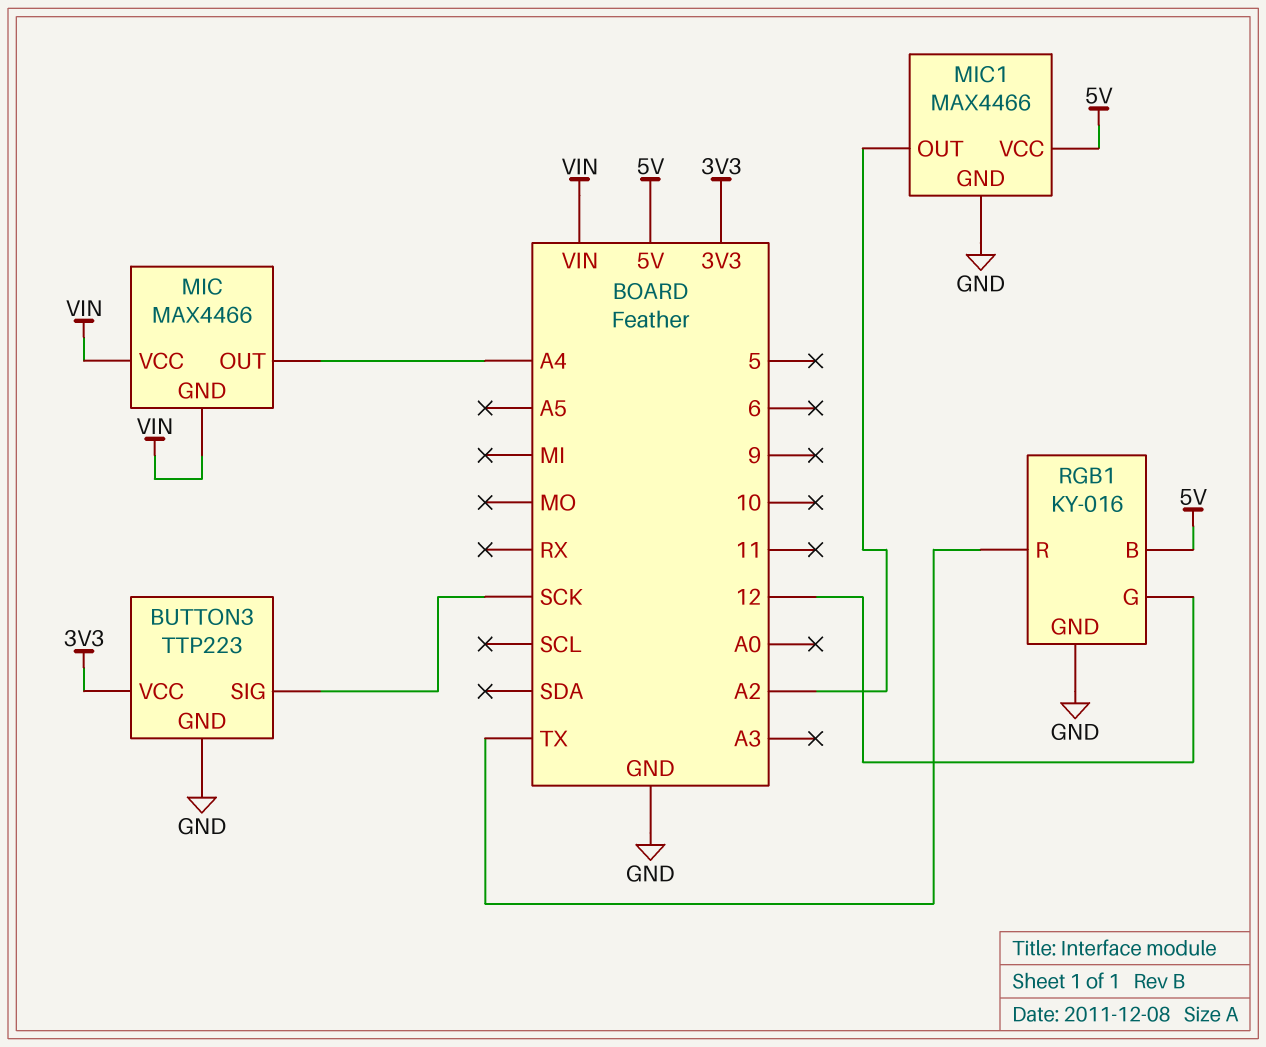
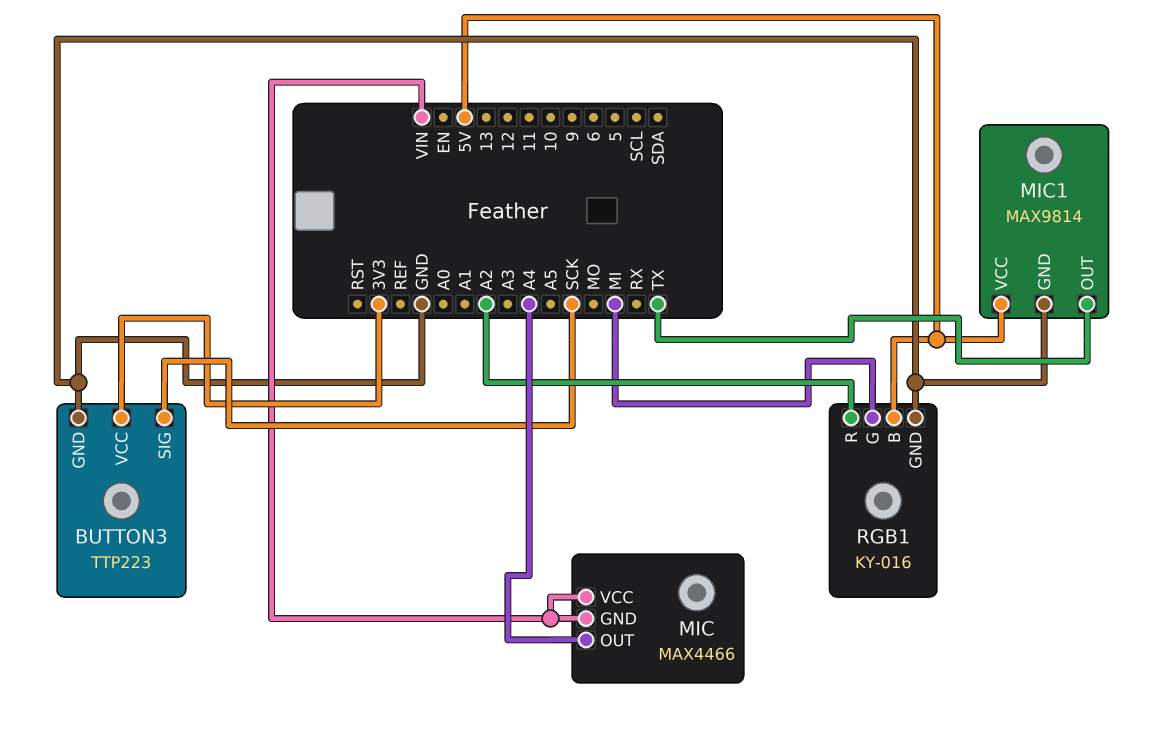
MIC1: MAX4466 -> MAX9814
MIC1 pin OUT: A2 -> TX
RGB1 pin G: 12 -> MI
RGB1 pin R: TX -> A2

